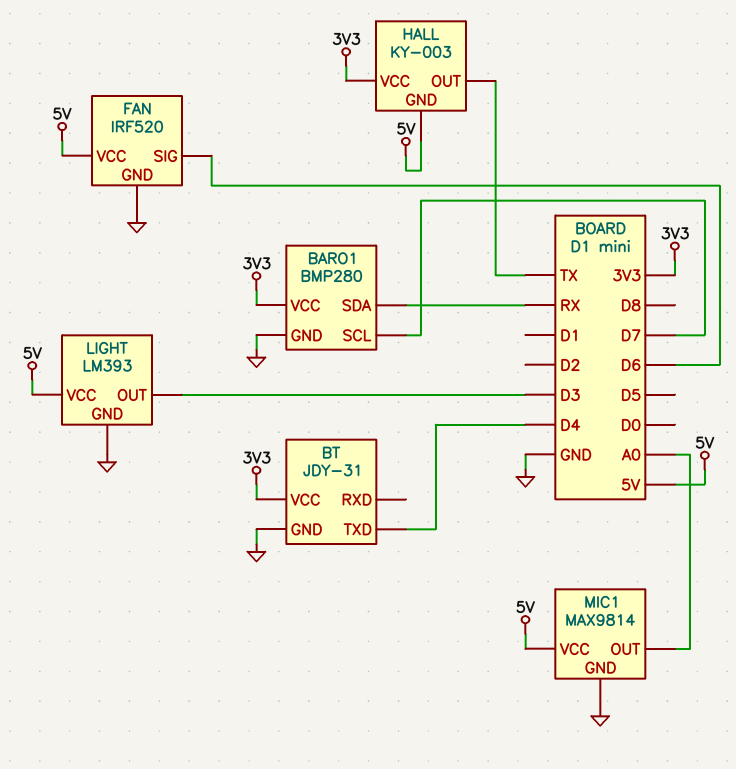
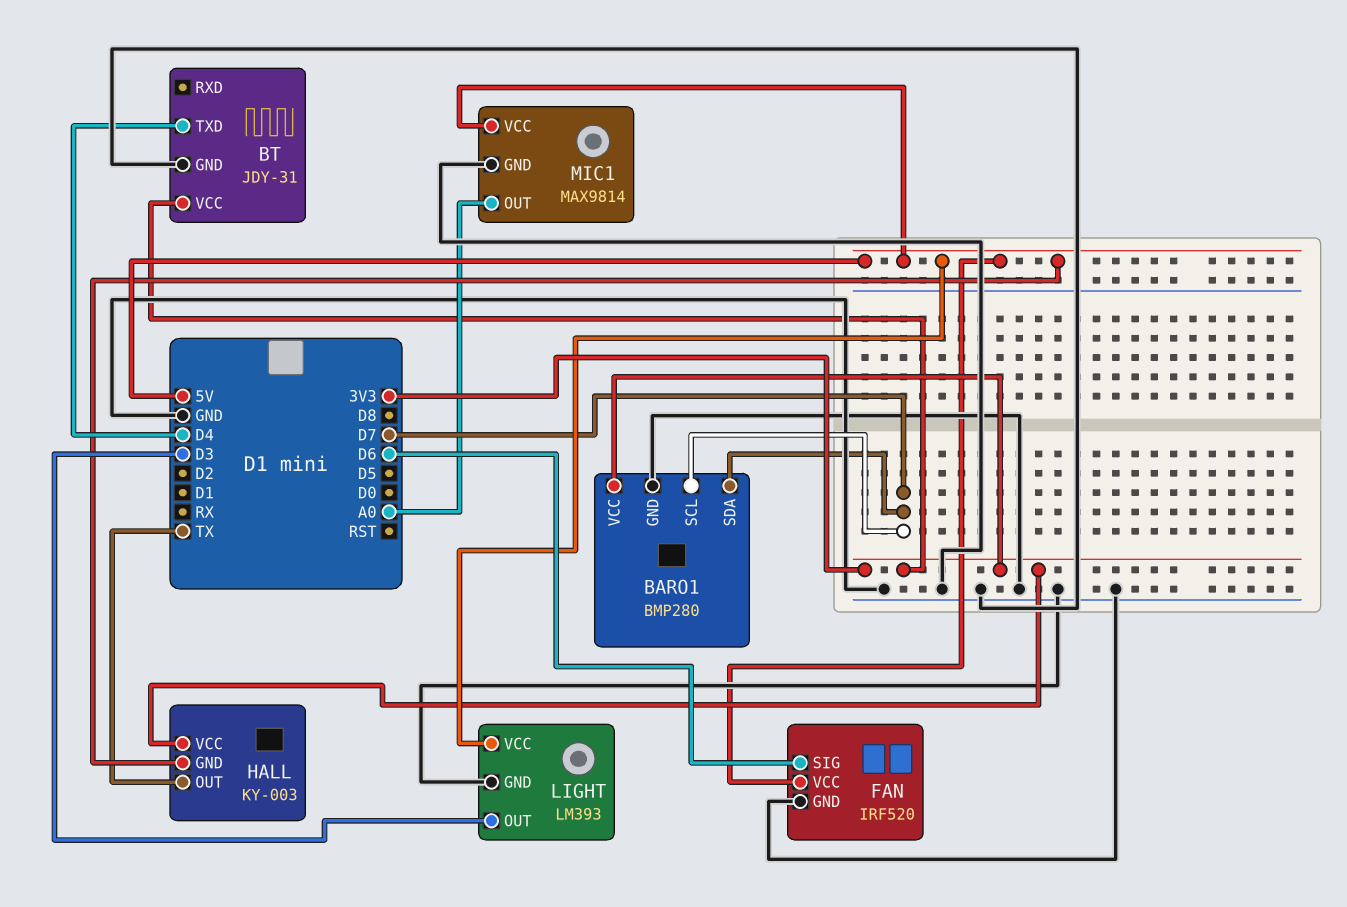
BARO1 pin SDA: RX -> D7

